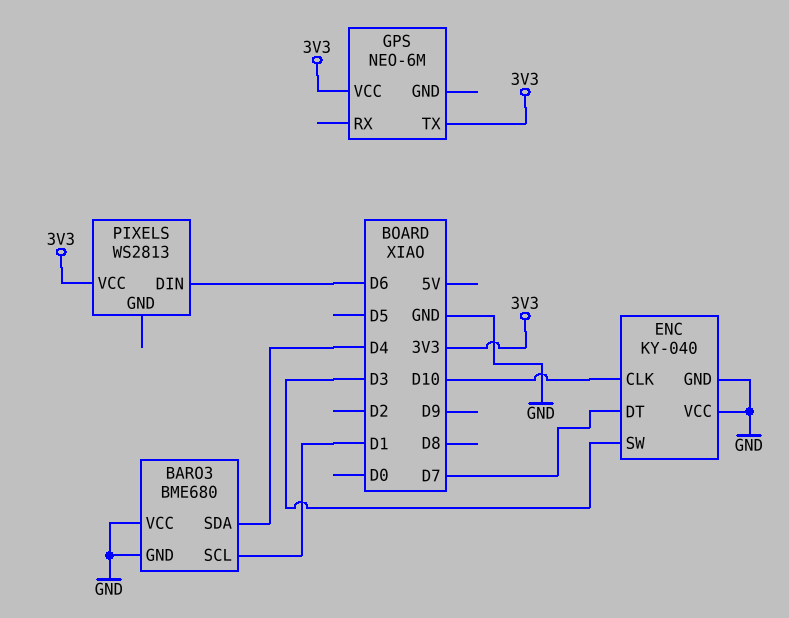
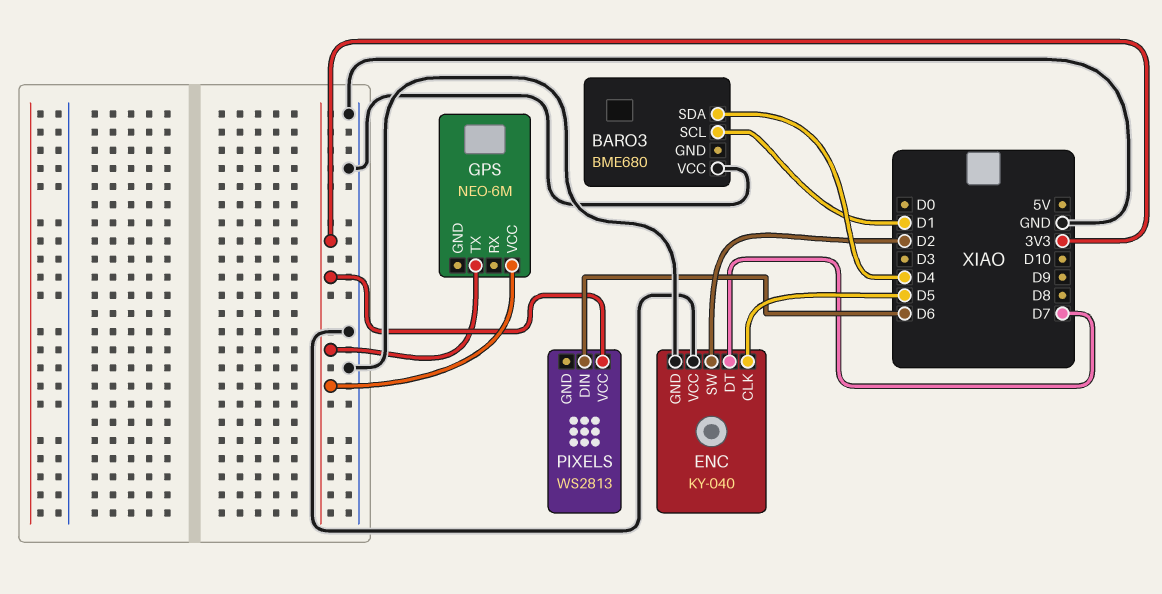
BARO3 pin GND: GND -> none
ENC pin CLK: D10 -> D5
ENC pin SW: D3 -> D2

